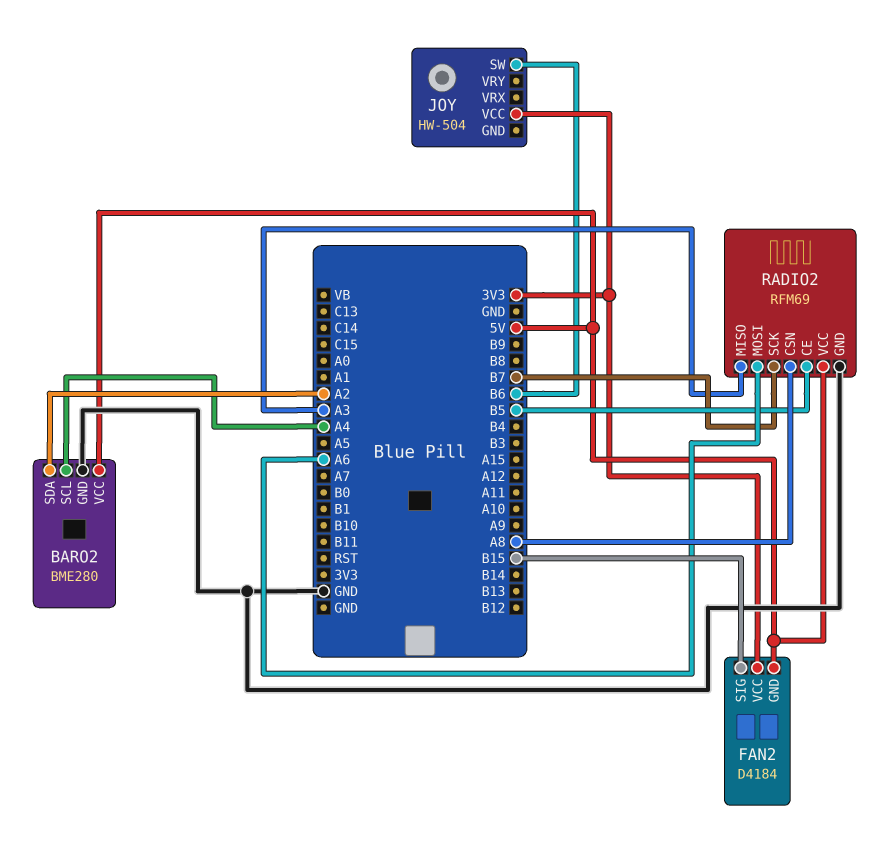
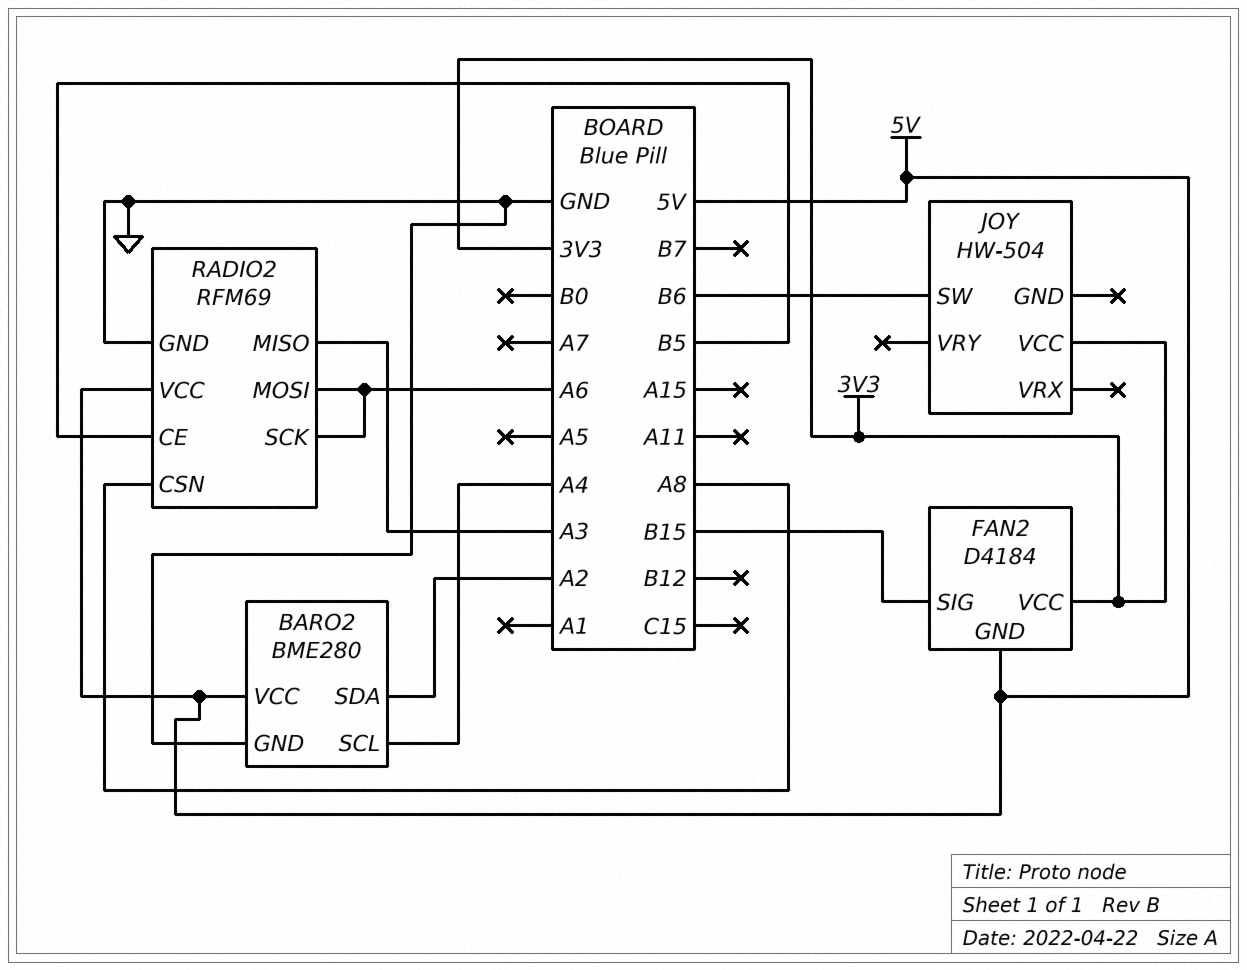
RADIO2 pin SCK: B7 -> A6

